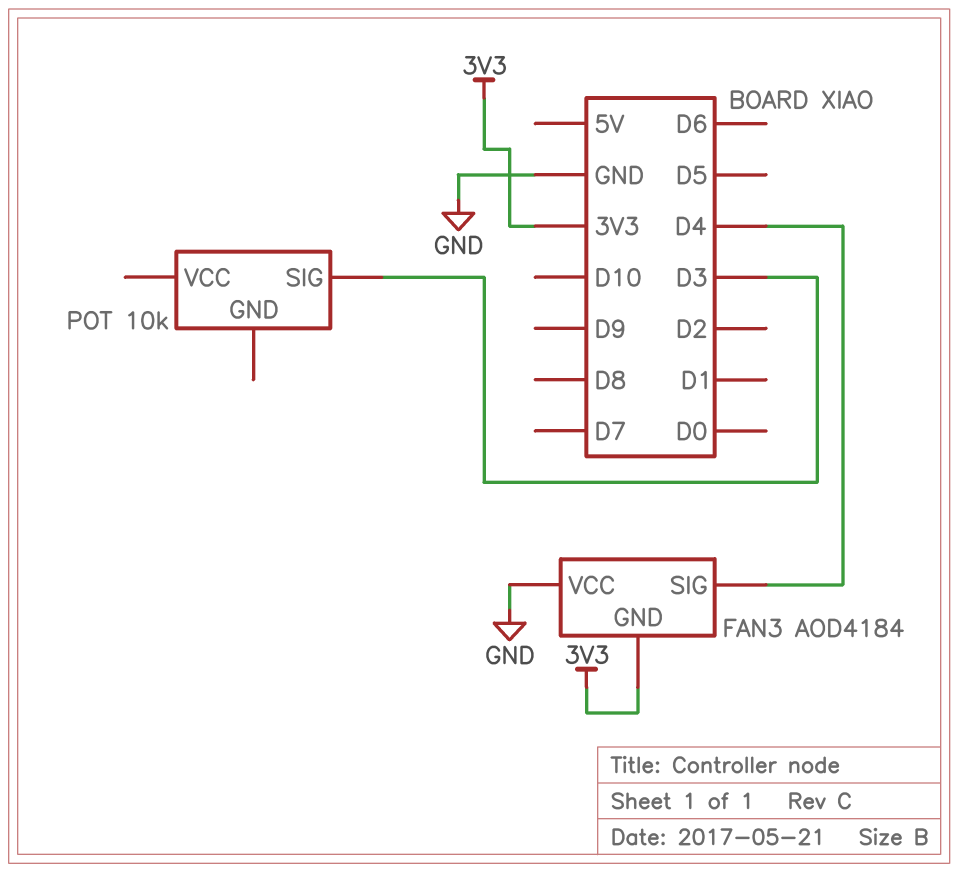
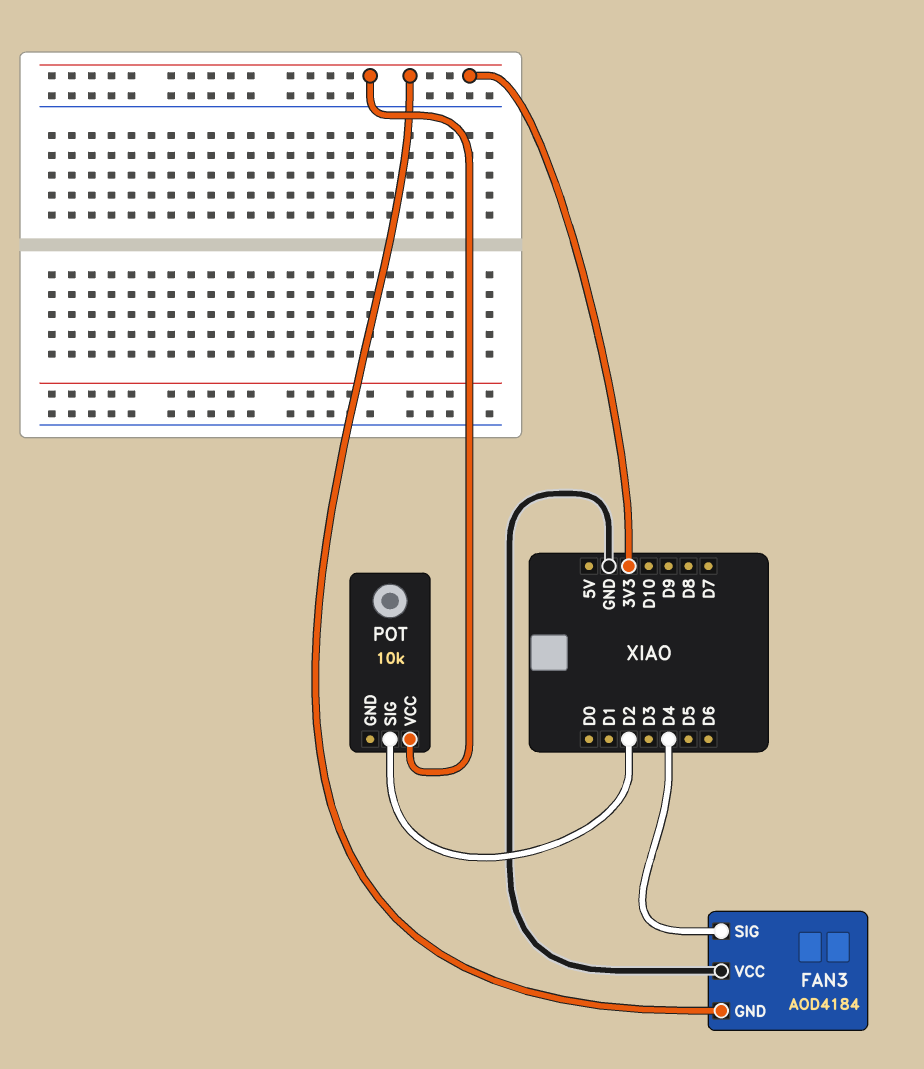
POT pin SIG: D3 -> D2
POT pin VCC: none -> 3V3

